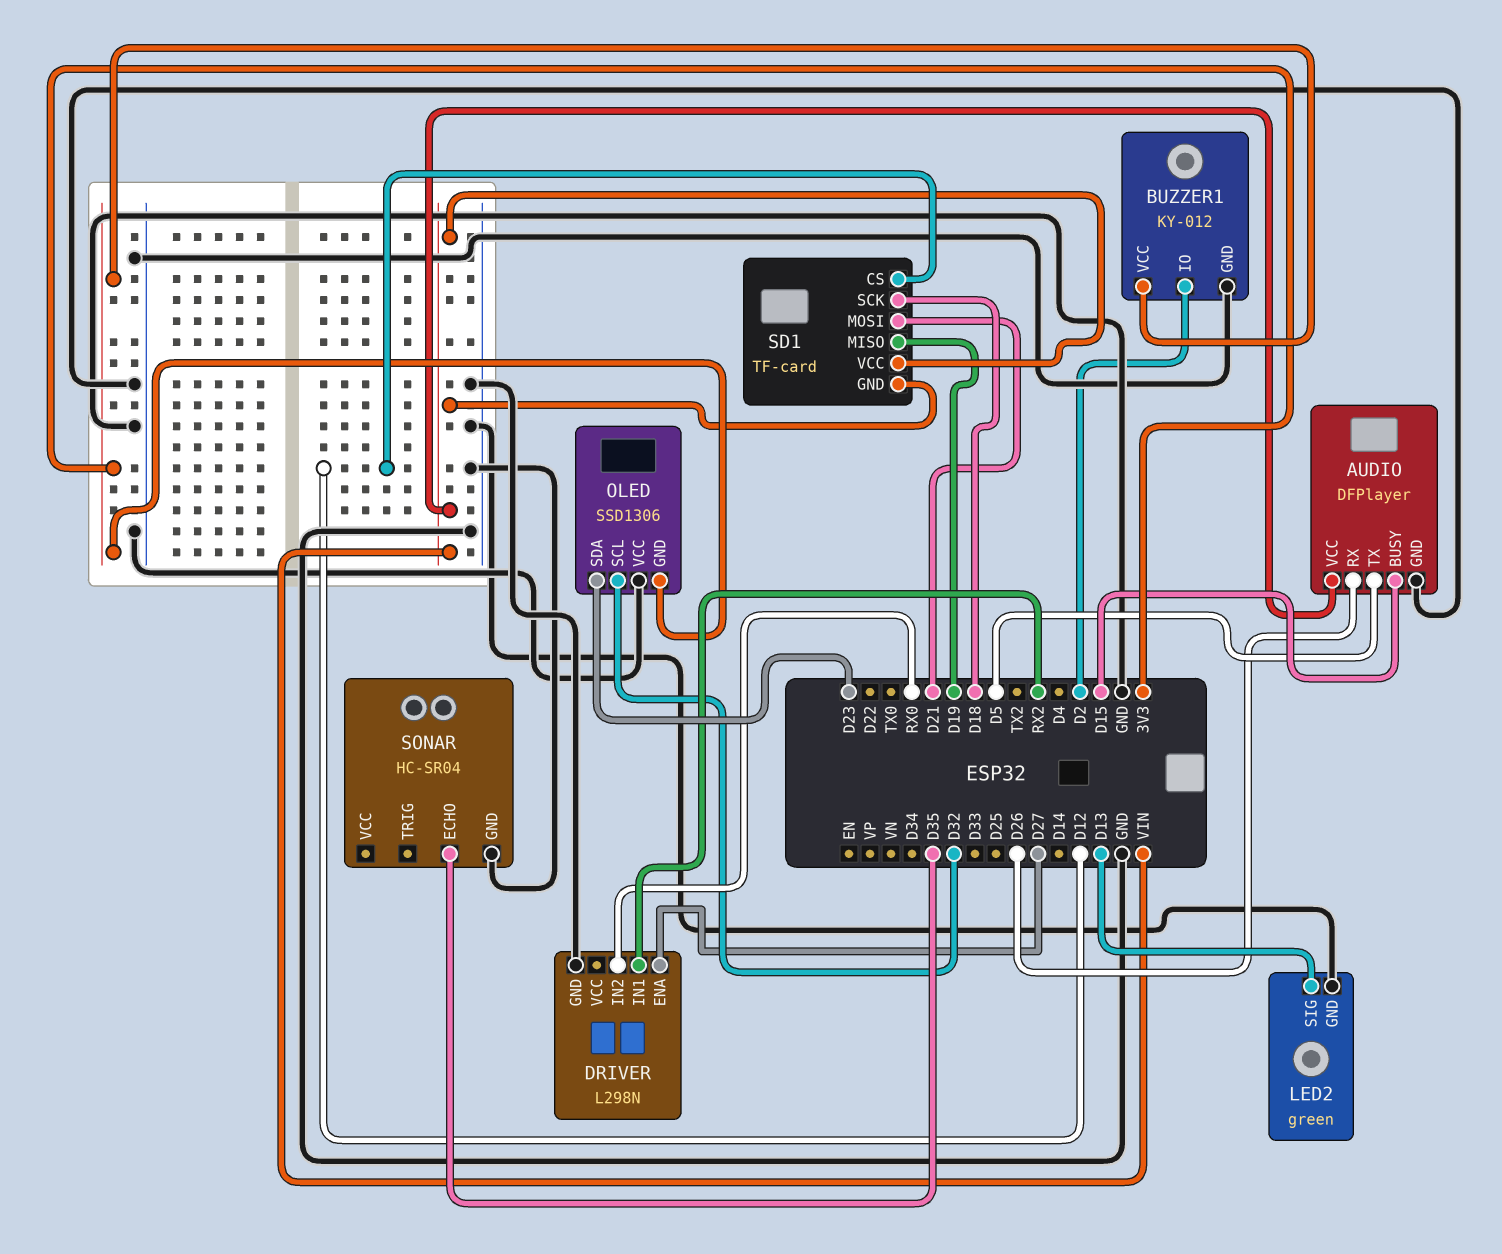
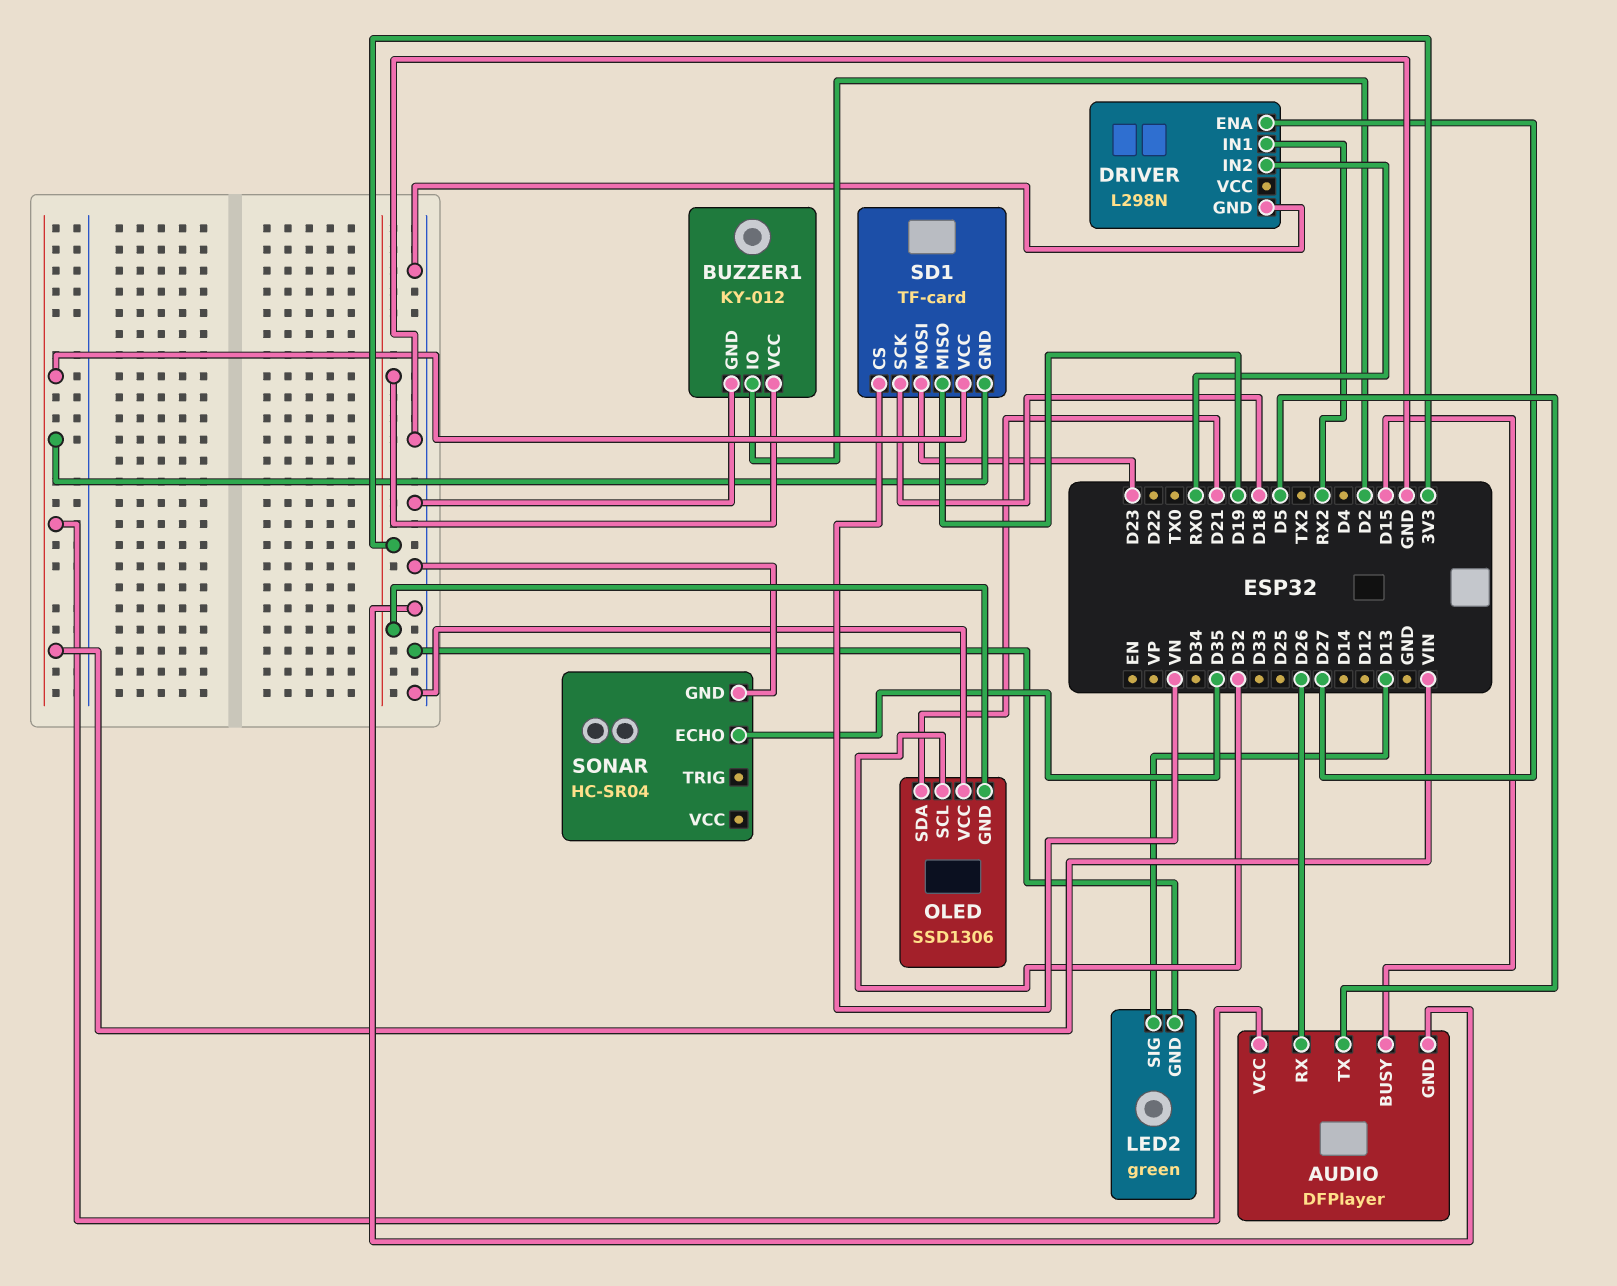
OLED pin SDA: D23 -> D21
SD1 pin CS: D12 -> VN
SD1 pin MOSI: D21 -> D23

